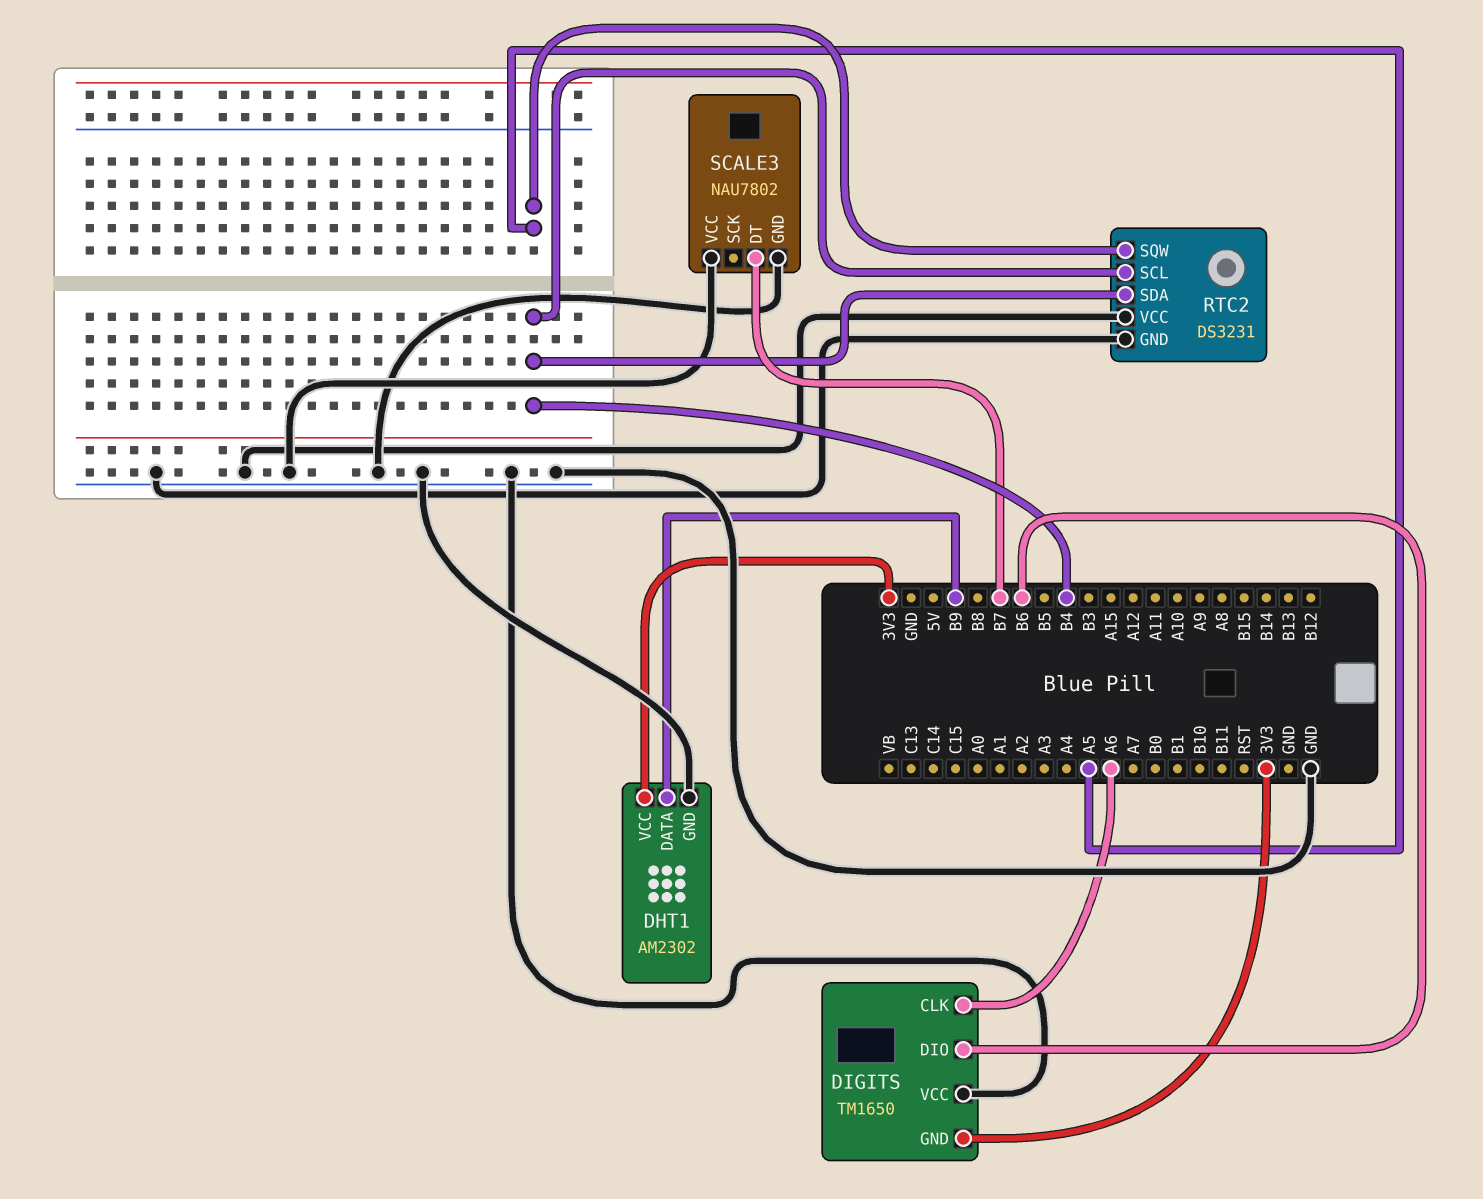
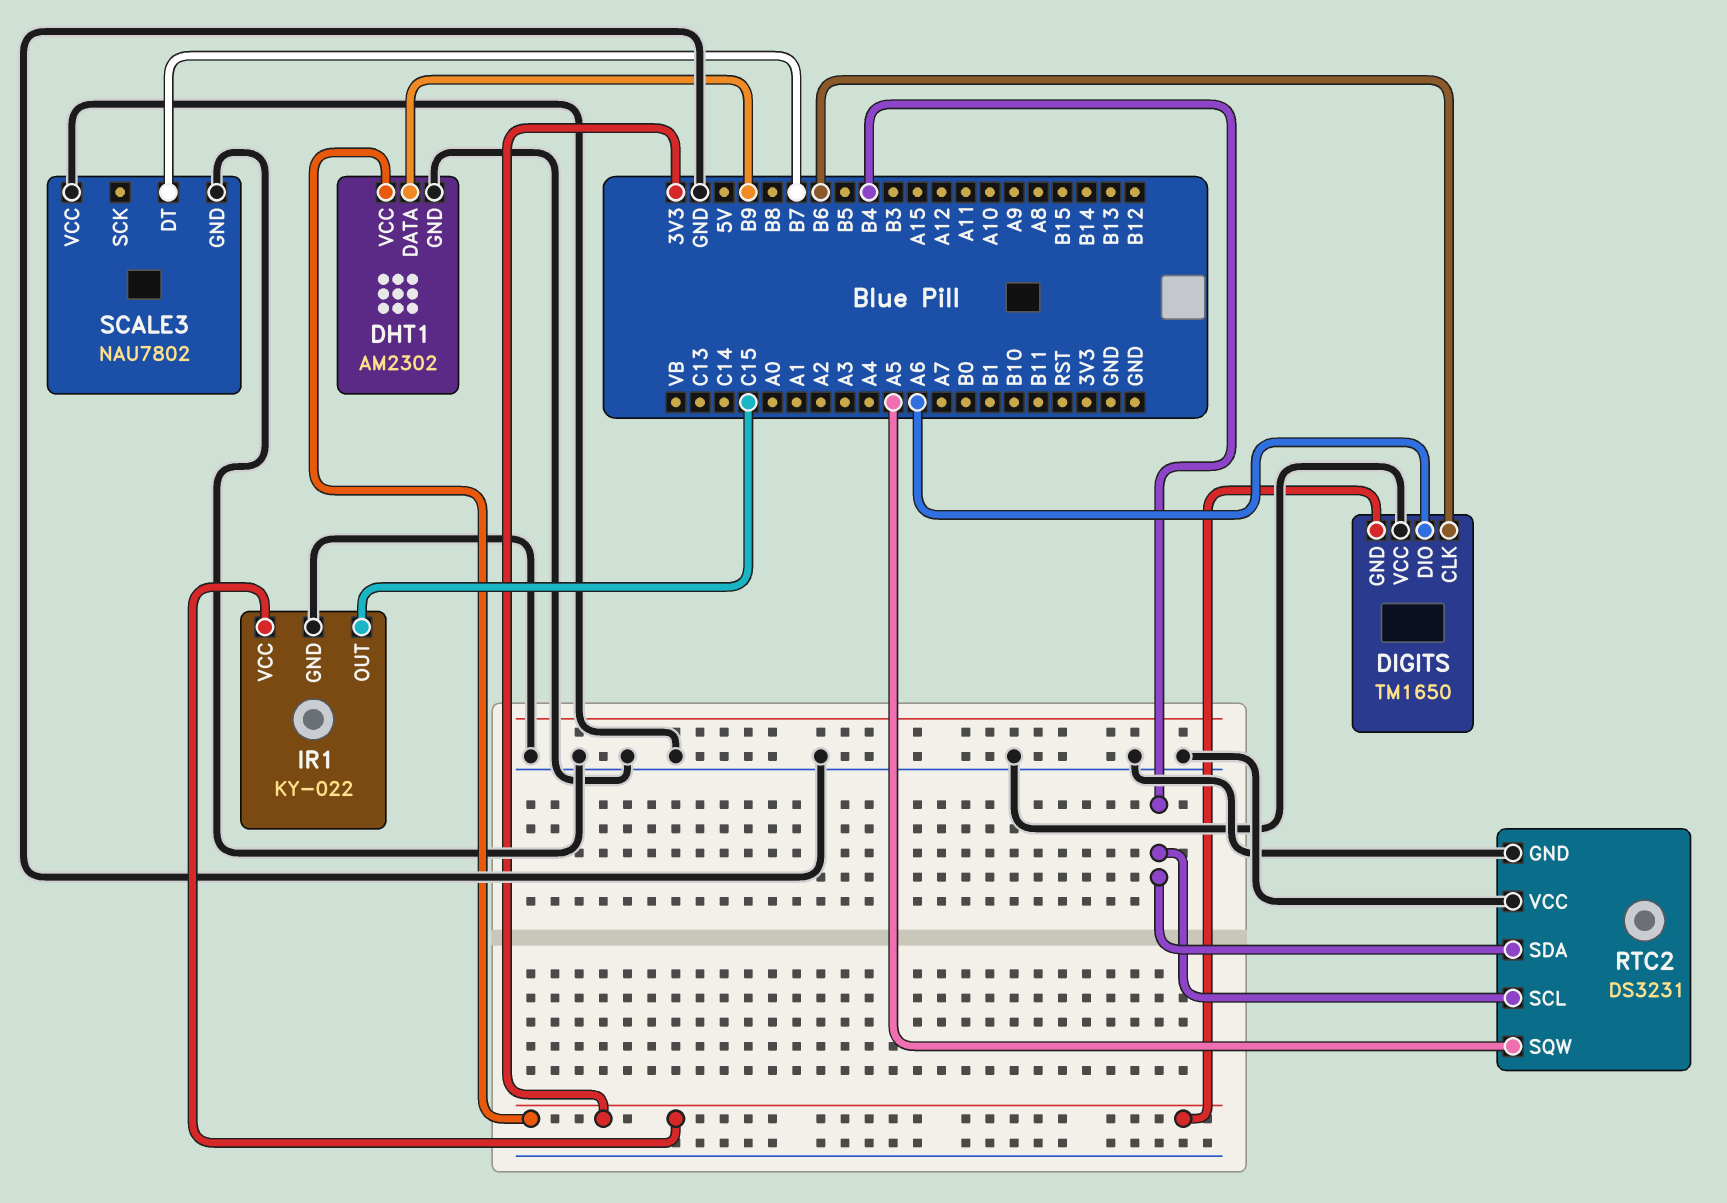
DIGITS pin CLK: A6 -> B6
DIGITS pin DIO: B6 -> A6
IR1: none -> KY-022
IR1 pin GND: none -> GND
IR1 pin OUT: none -> C15
IR1 pin VCC: none -> 3V3

